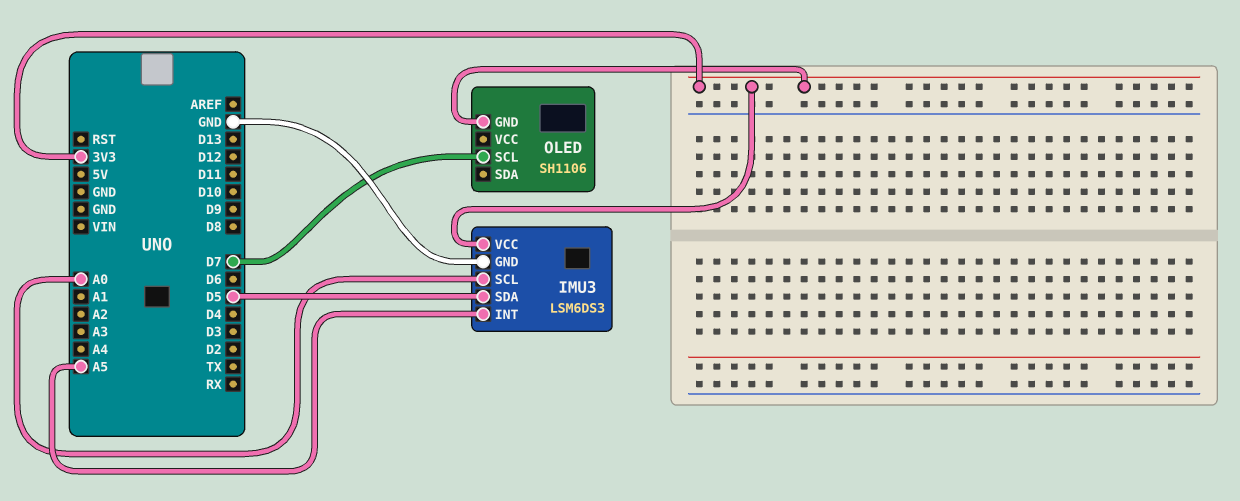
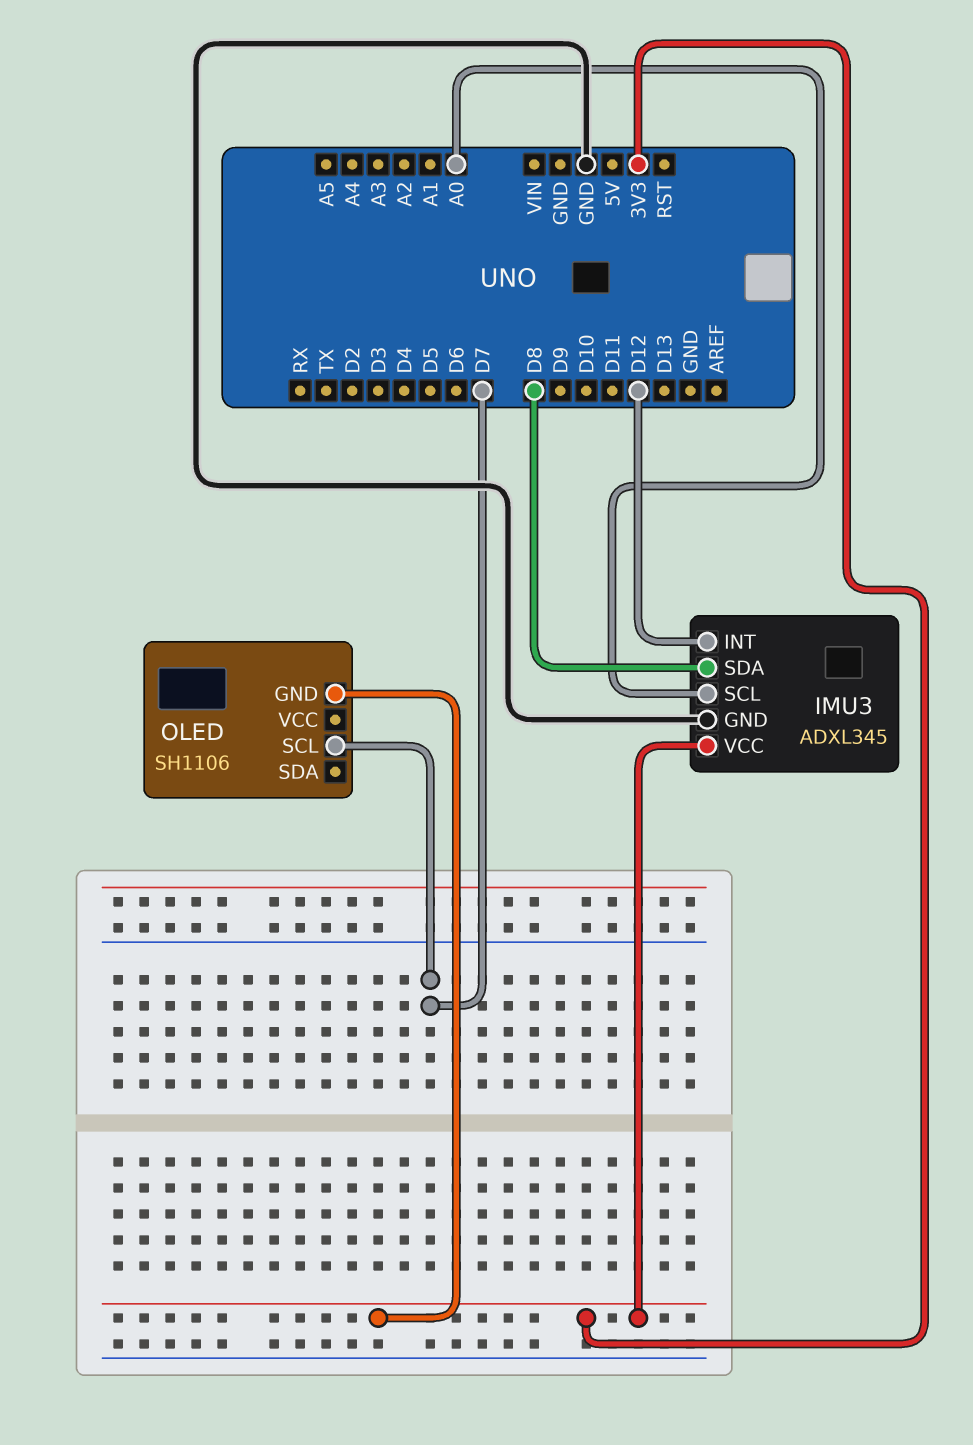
IMU3: LSM6DS3 -> ADXL345
IMU3 pin INT: A5 -> D12
IMU3 pin SDA: D5 -> D8

